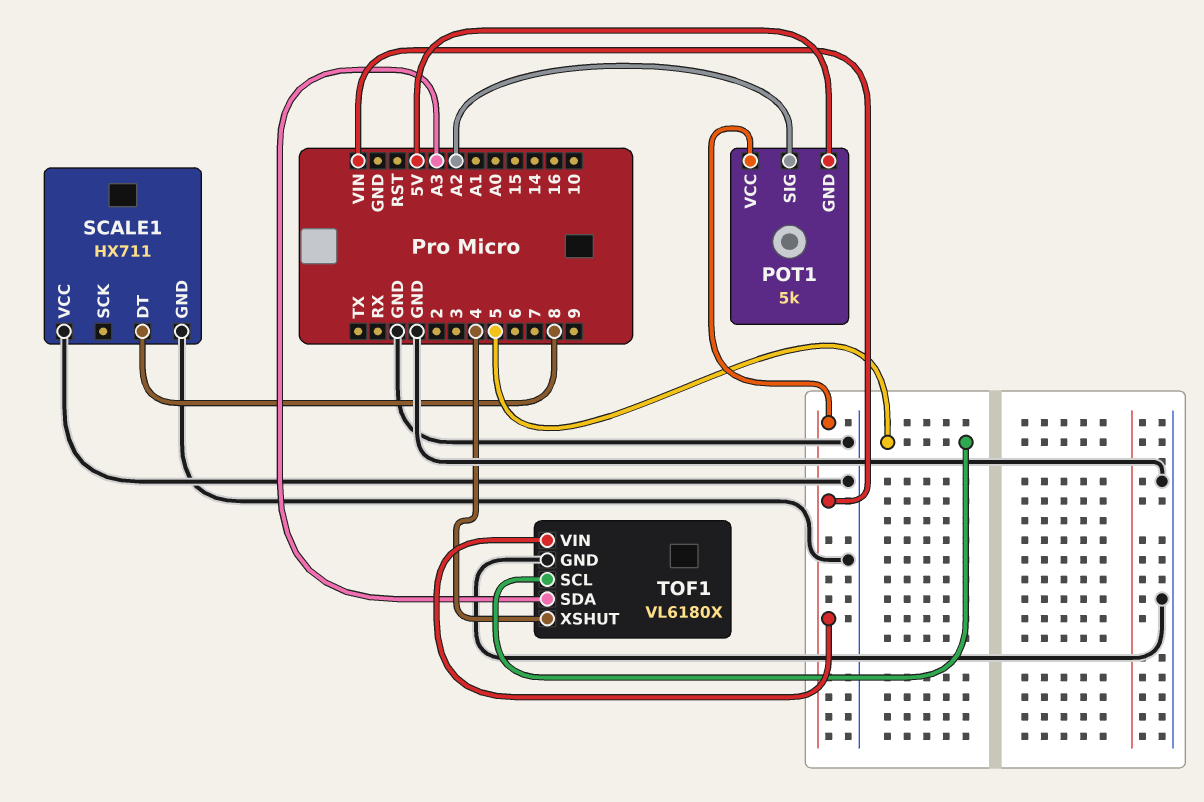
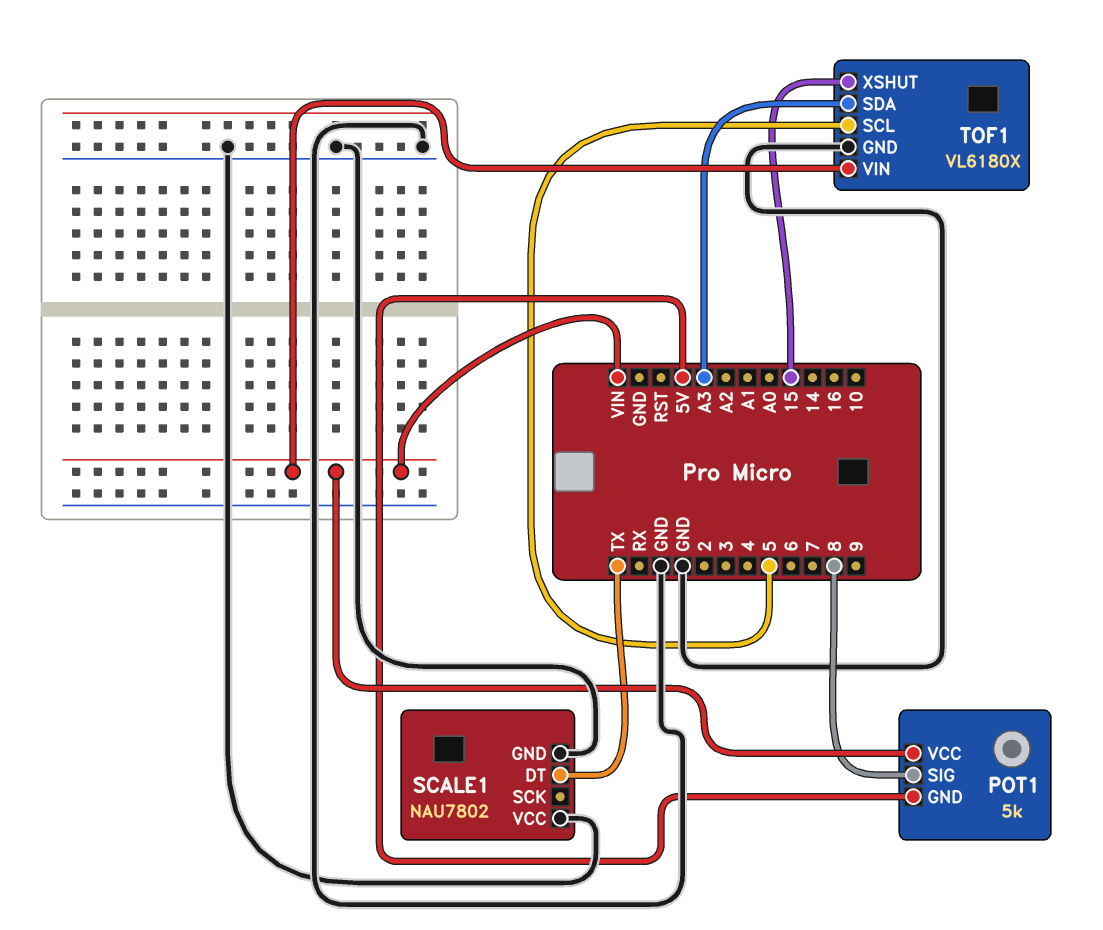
POT1 pin SIG: A2 -> 8
SCALE1: HX711 -> NAU7802
SCALE1 pin DT: 8 -> TX
TOF1 pin XSHUT: 4 -> 15

